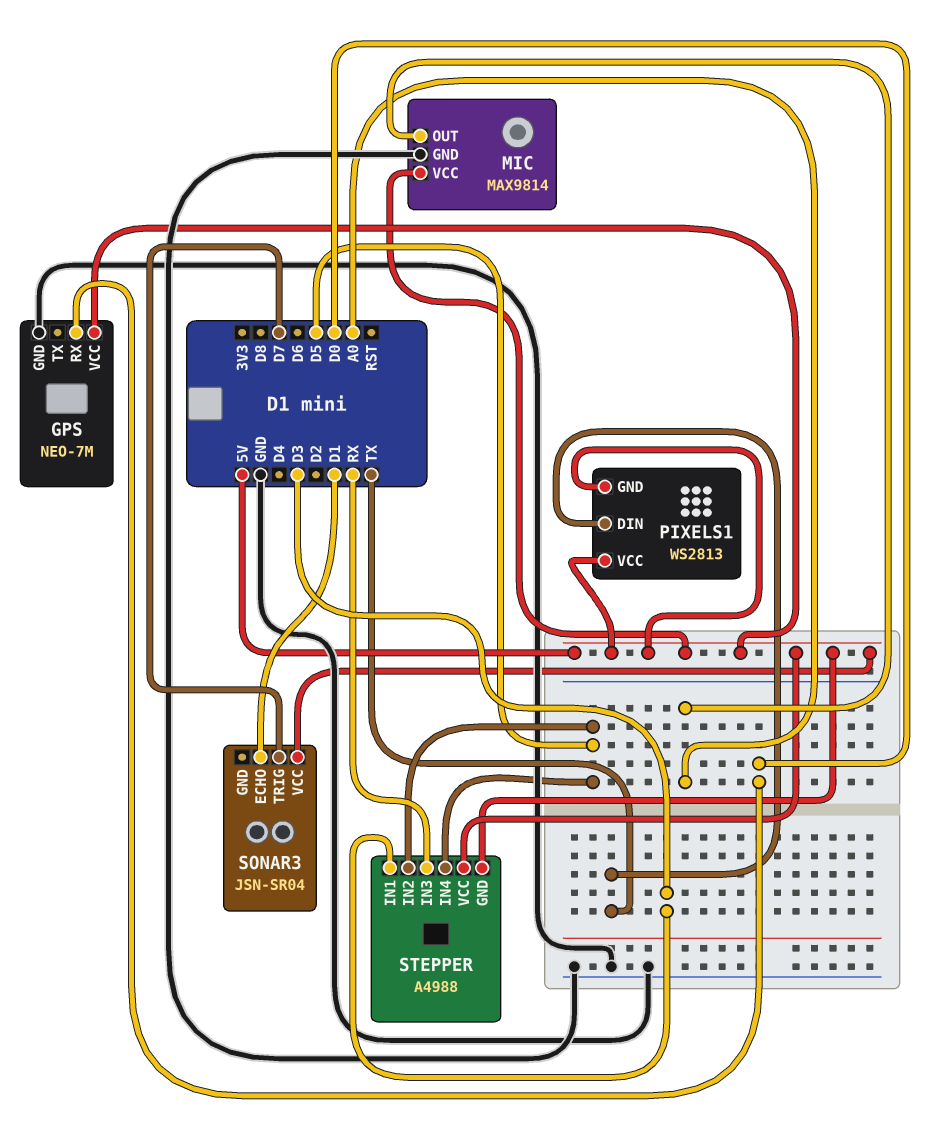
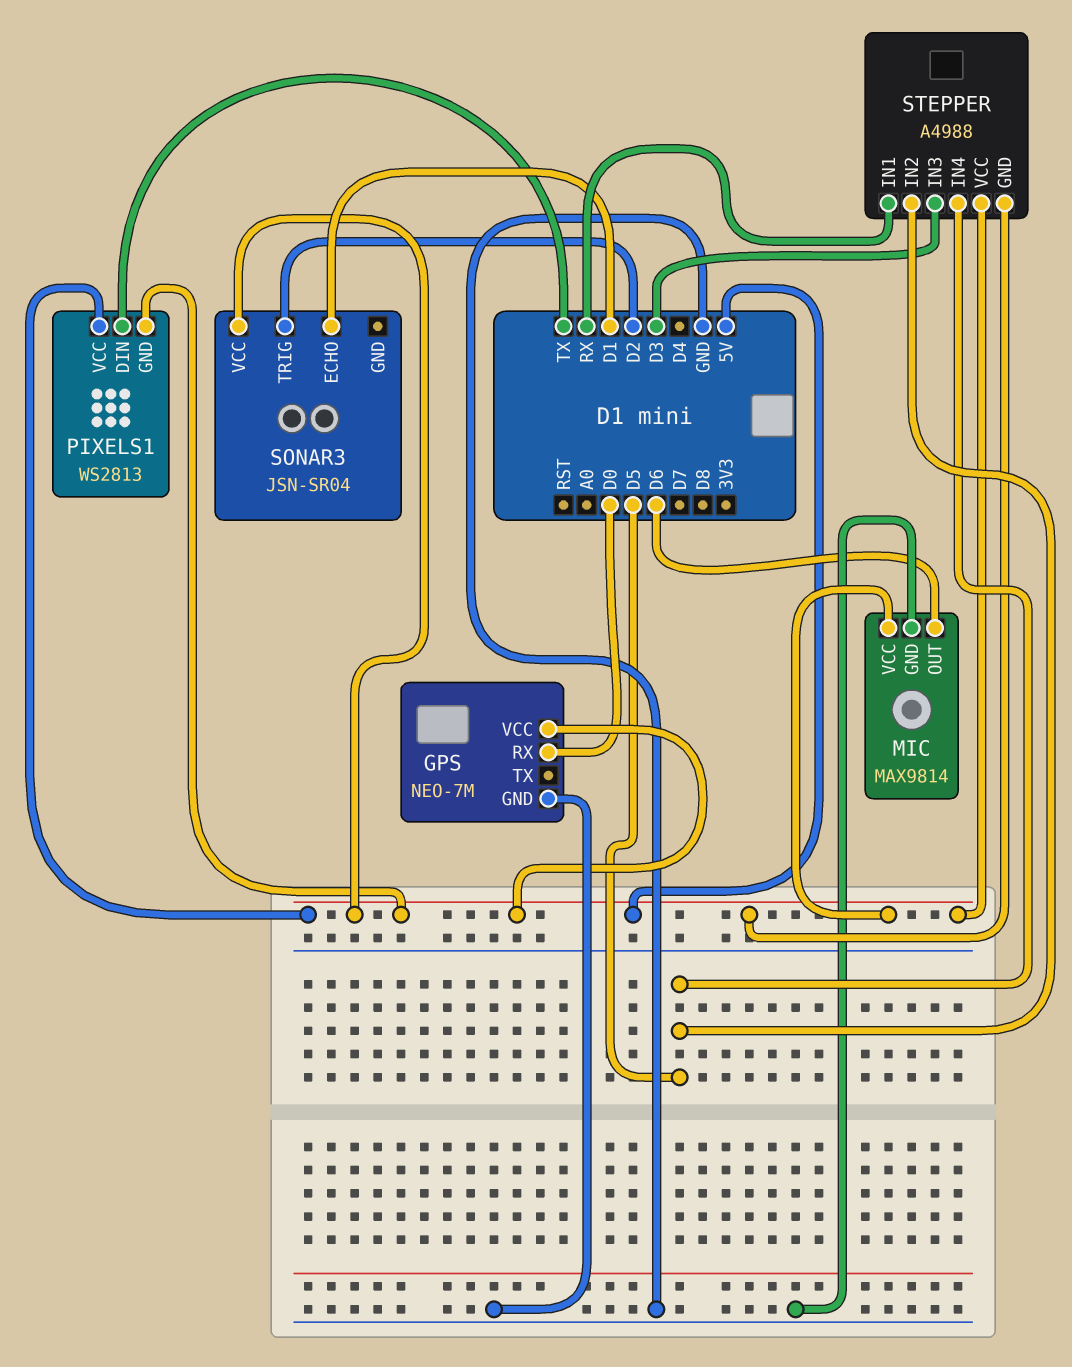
MIC pin OUT: A0 -> D6
SONAR3 pin TRIG: D7 -> D2
STEPPER pin IN1: D3 -> RX
STEPPER pin IN3: RX -> D3

